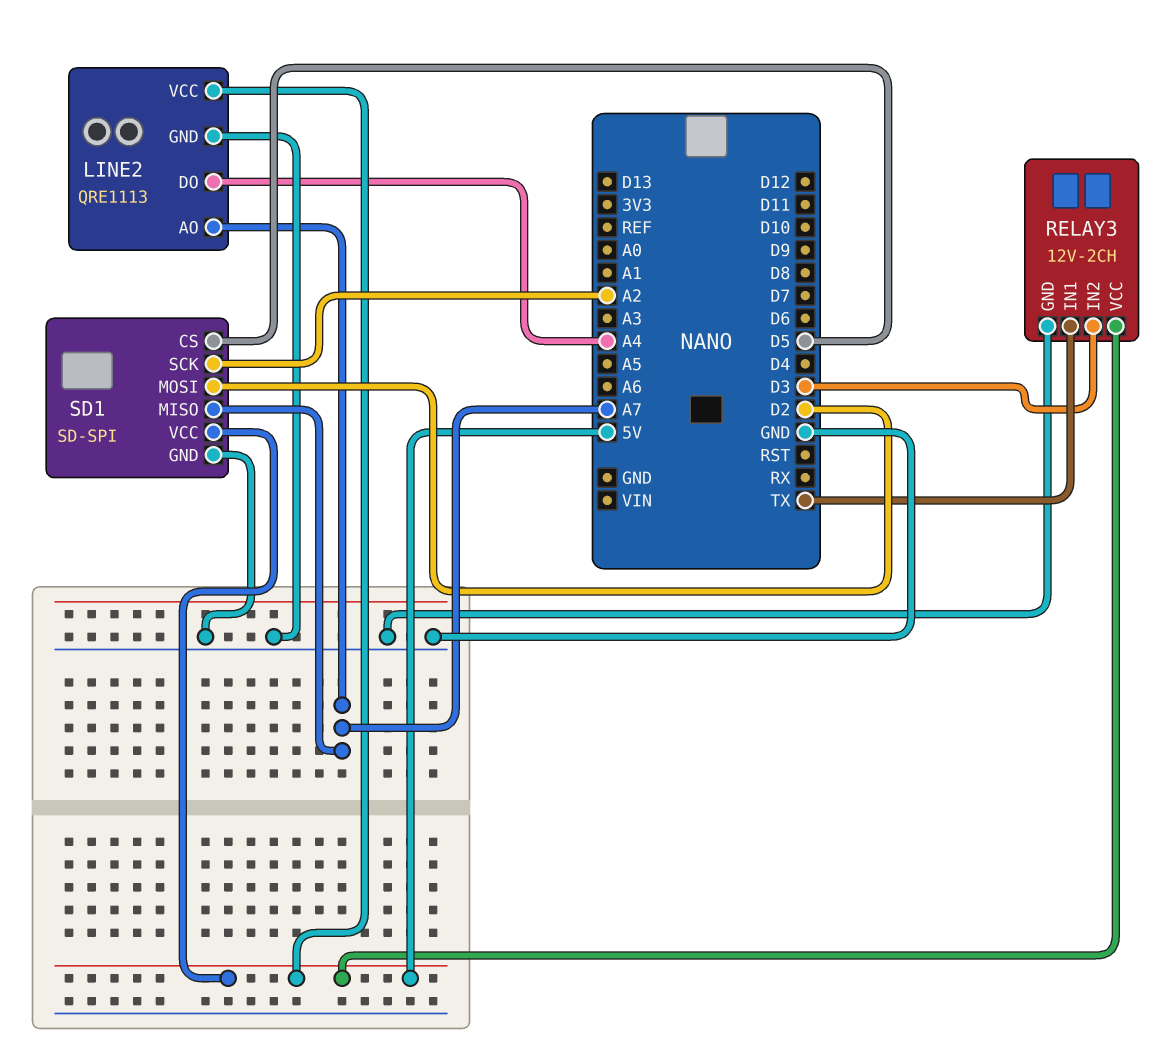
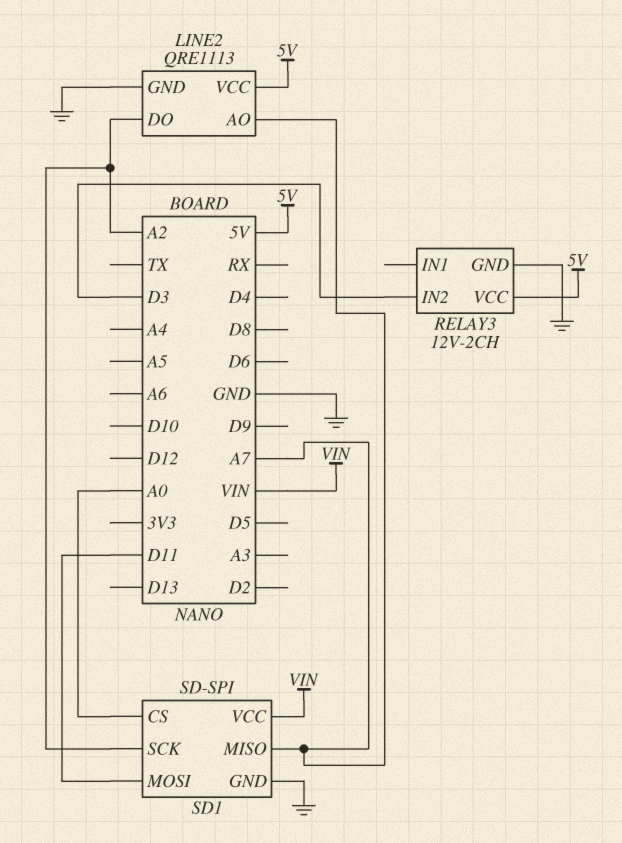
LINE2 pin DO: A4 -> A2
RELAY3 pin IN1: TX -> none
SD1 pin CS: D5 -> A0
SD1 pin MOSI: D2 -> D11
SD1 pin VCC: 5V -> VIN

